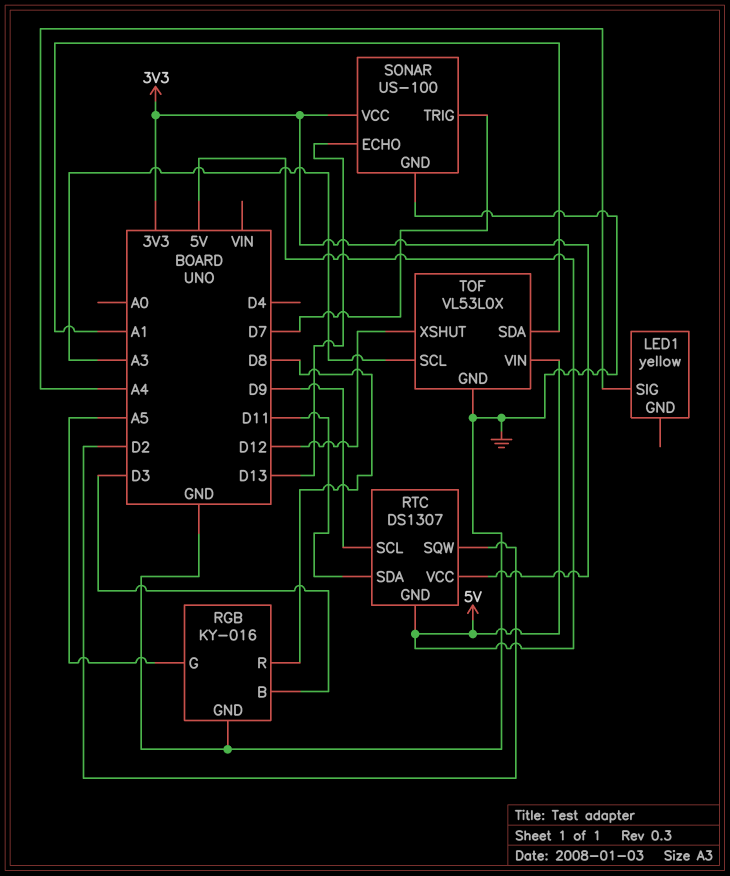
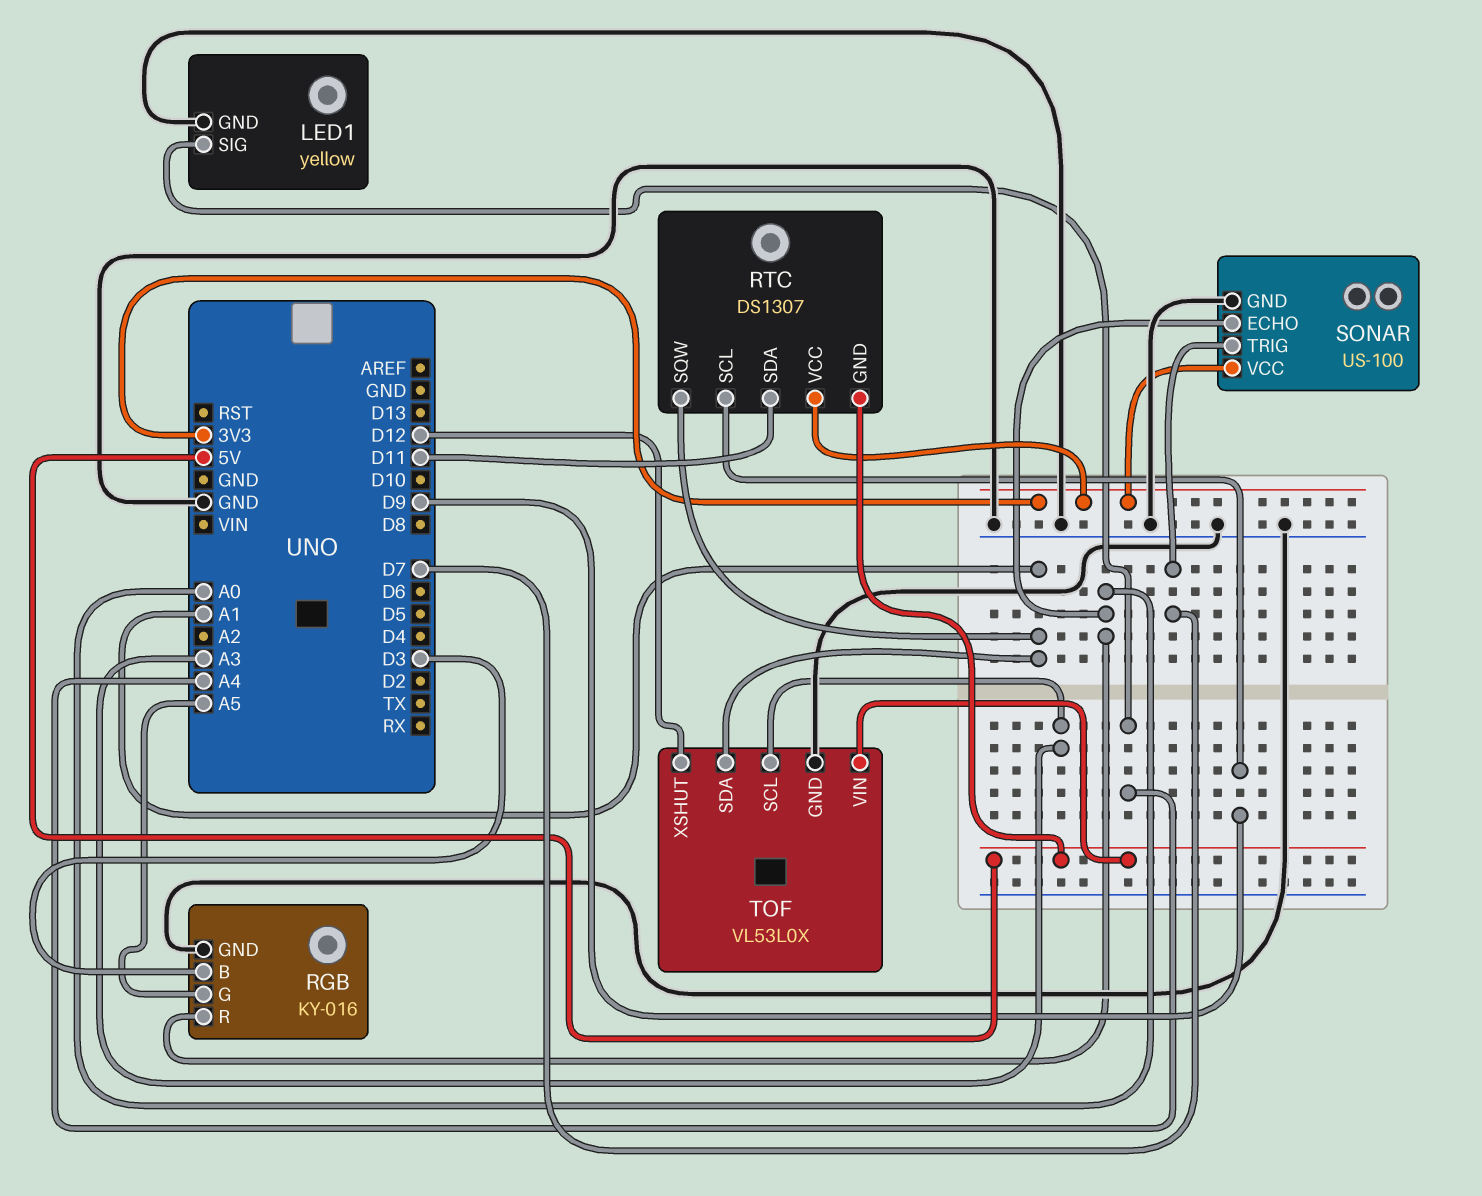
LED1 pin GND: none -> GND
RGB pin R: D8 -> A0
RTC pin SQW: D2 -> A1
SONAR pin ECHO: D13 -> A0

